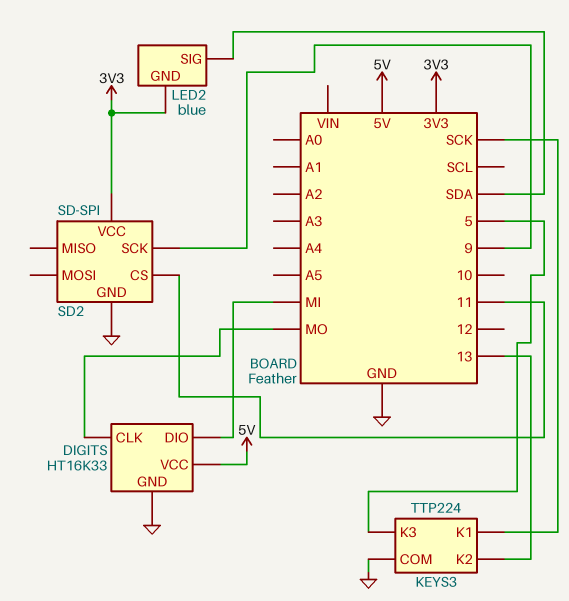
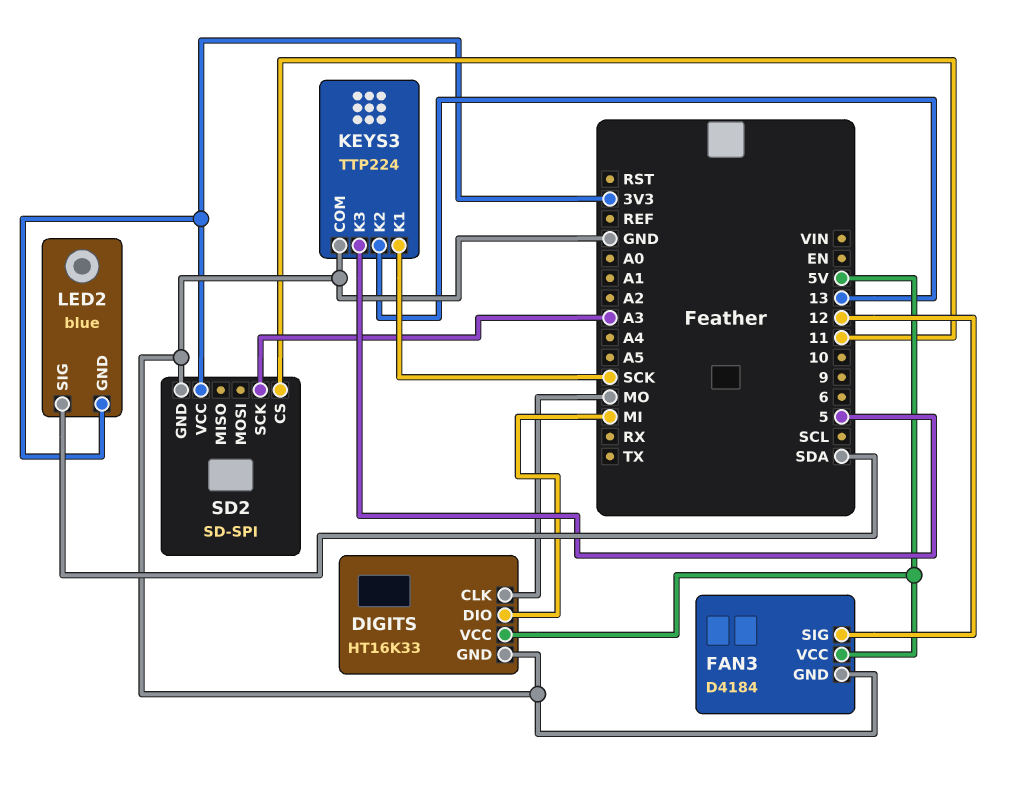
FAN3: none -> D4184
FAN3 pin GND: none -> GND
FAN3 pin SIG: none -> 12
FAN3 pin VCC: none -> 5V
SD2 pin SCK: 9 -> A3

